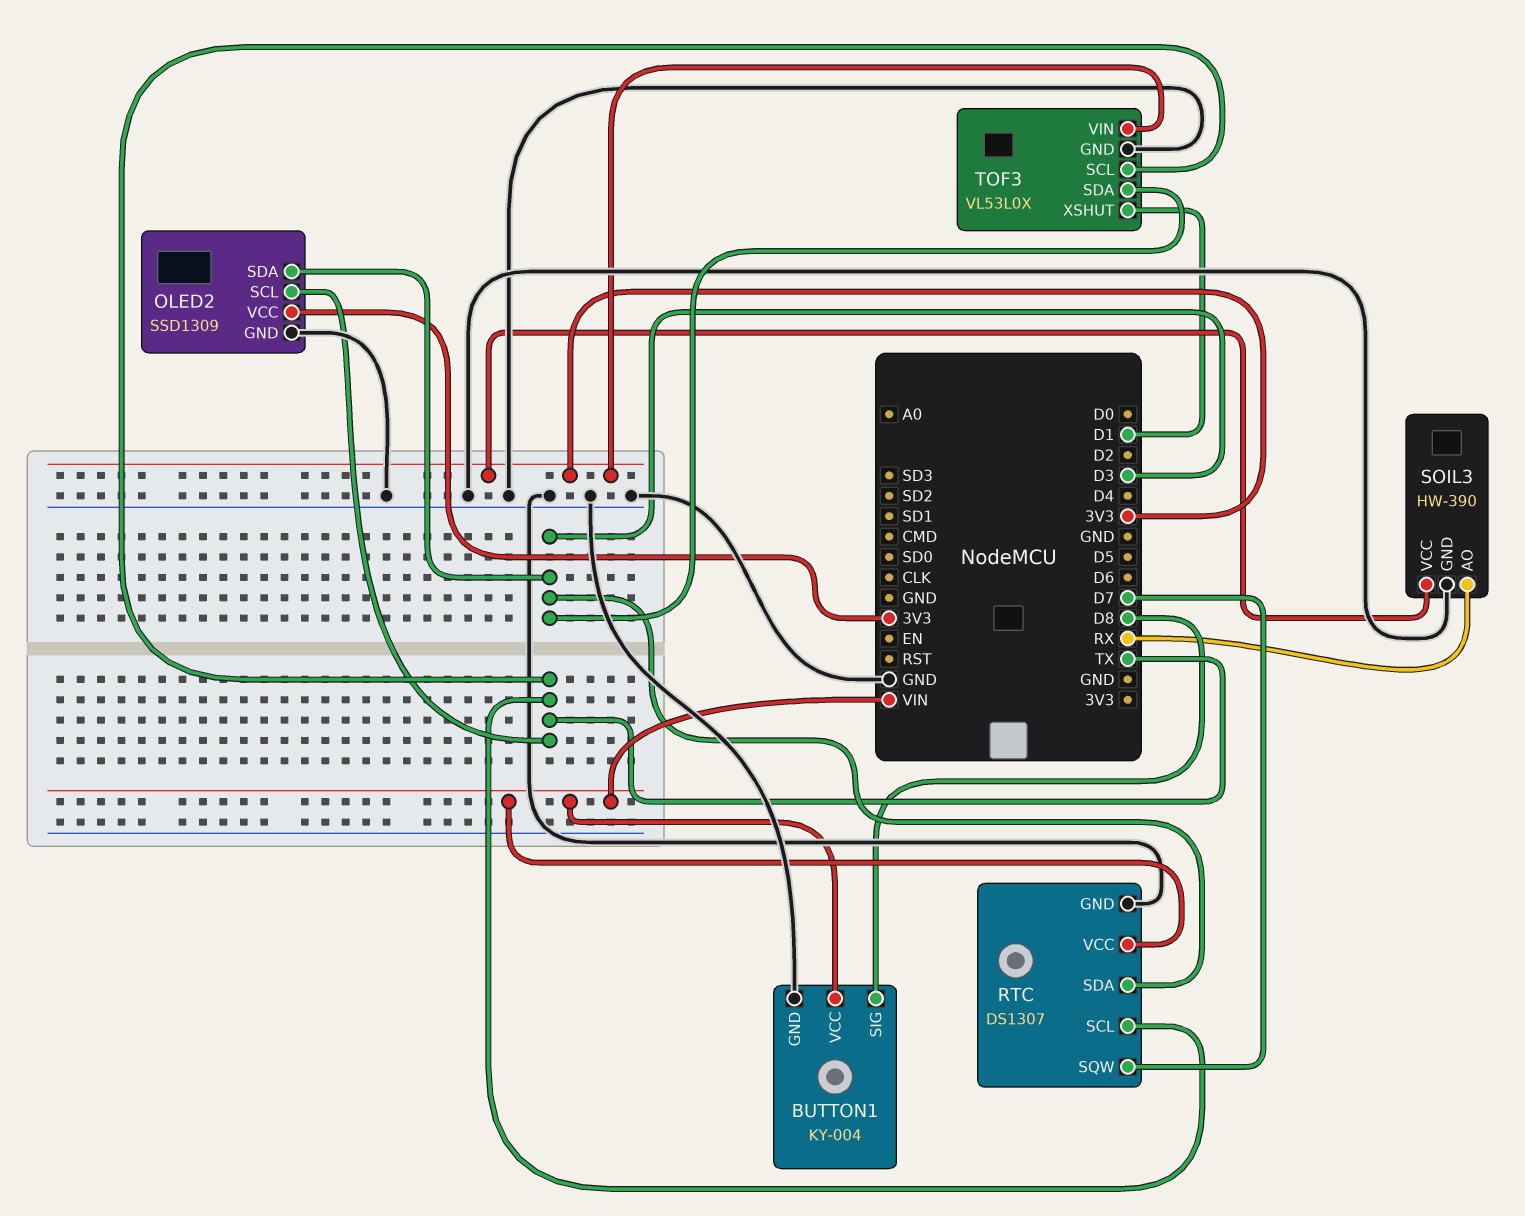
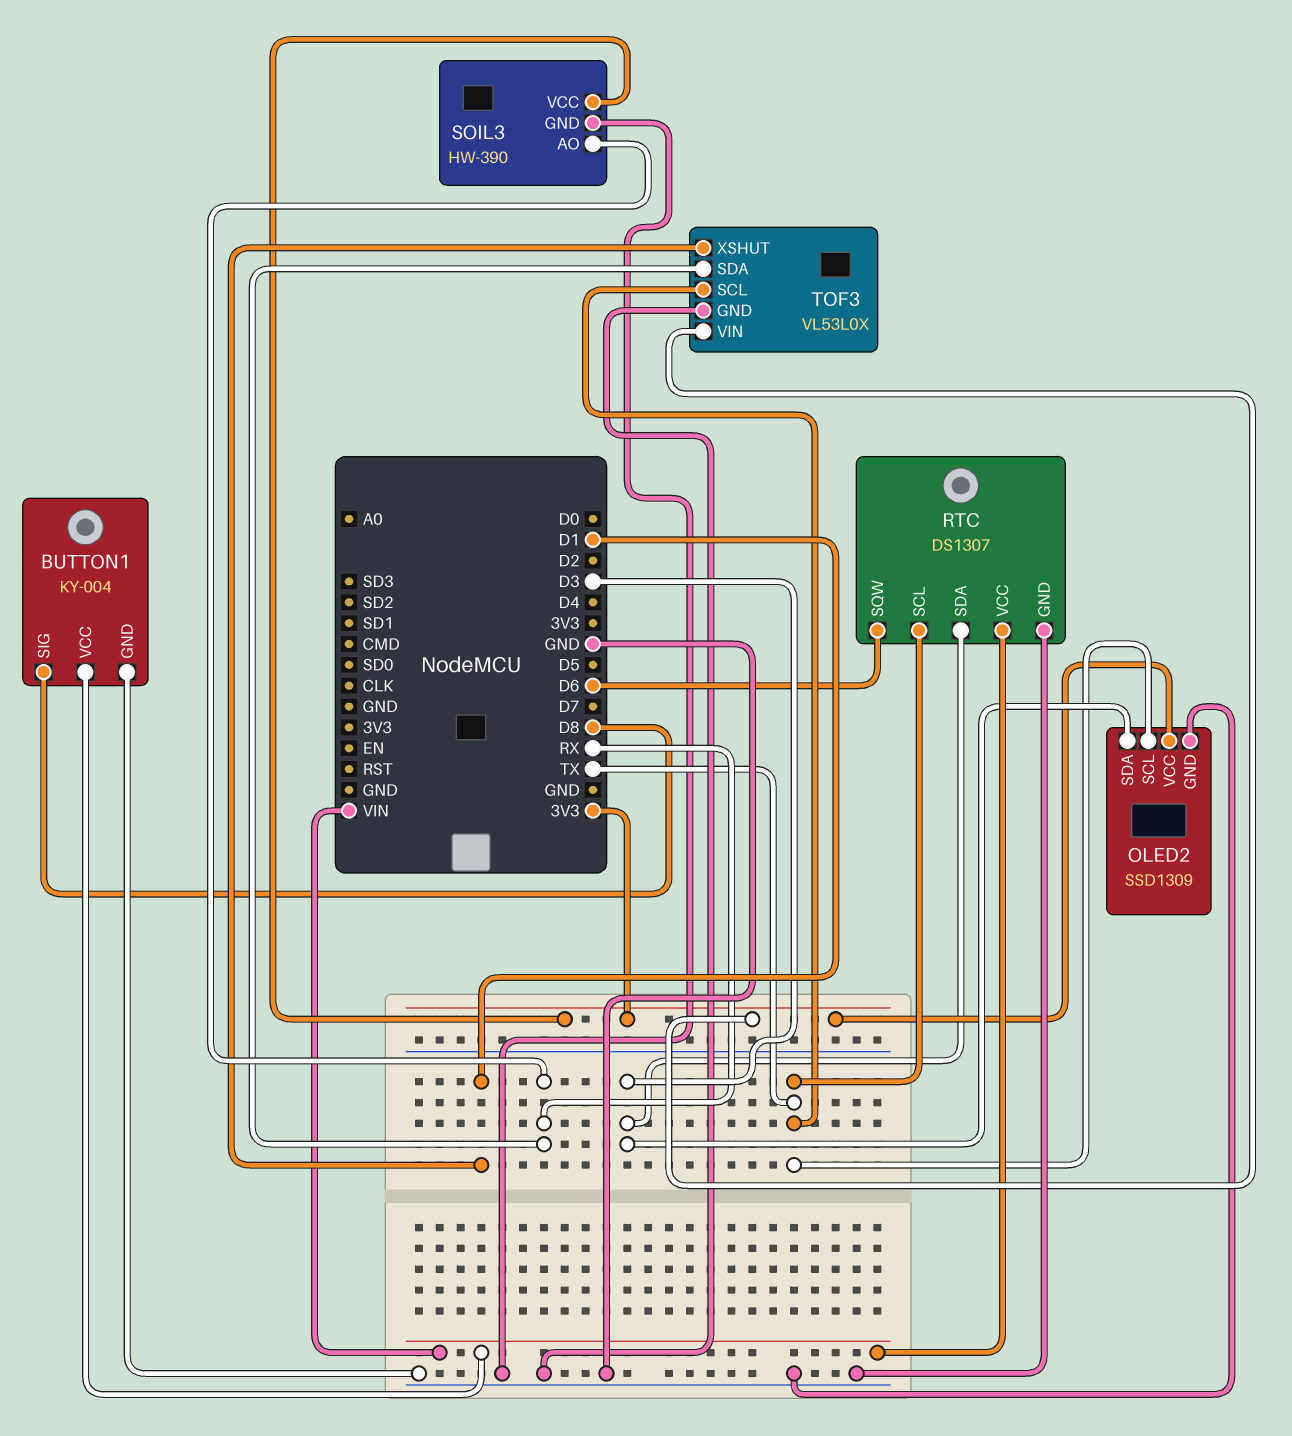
RTC pin SQW: D7 -> D6
TOF3 pin SDA: D3 -> RX

